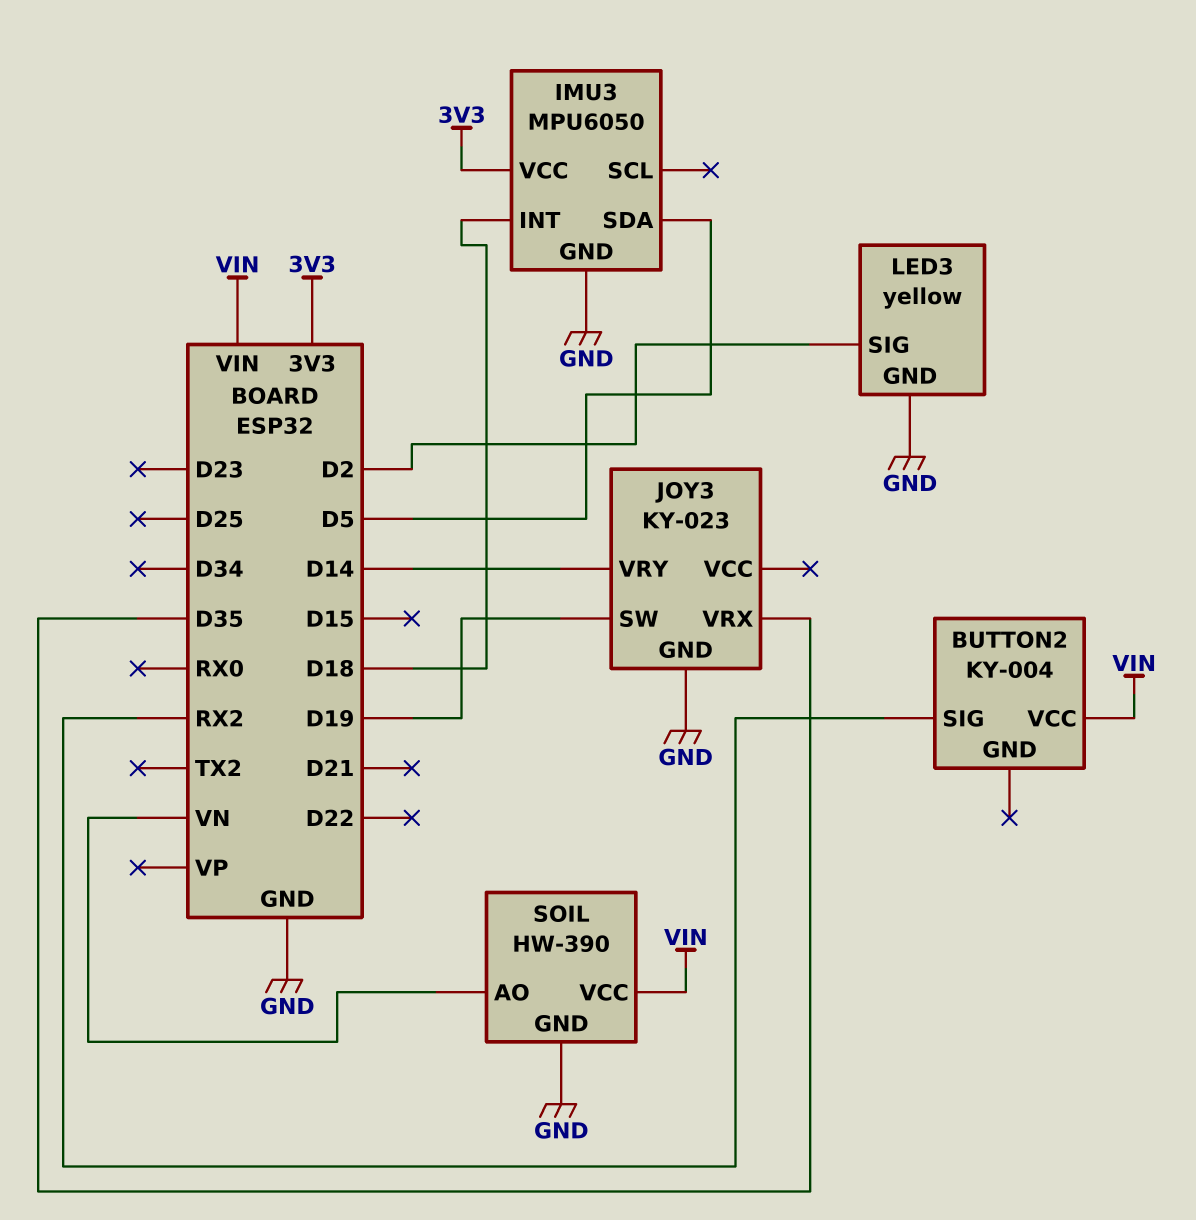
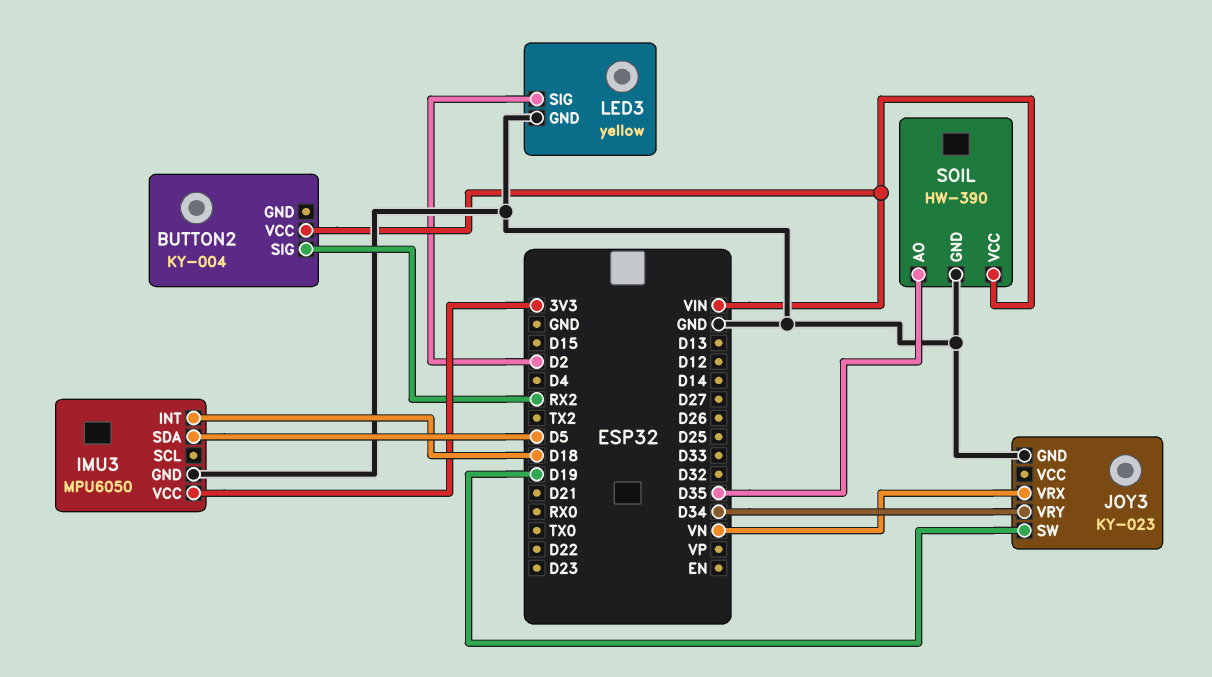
JOY3 pin VRX: D35 -> VN
JOY3 pin VRY: D14 -> D34
SOIL pin AO: VN -> D35

